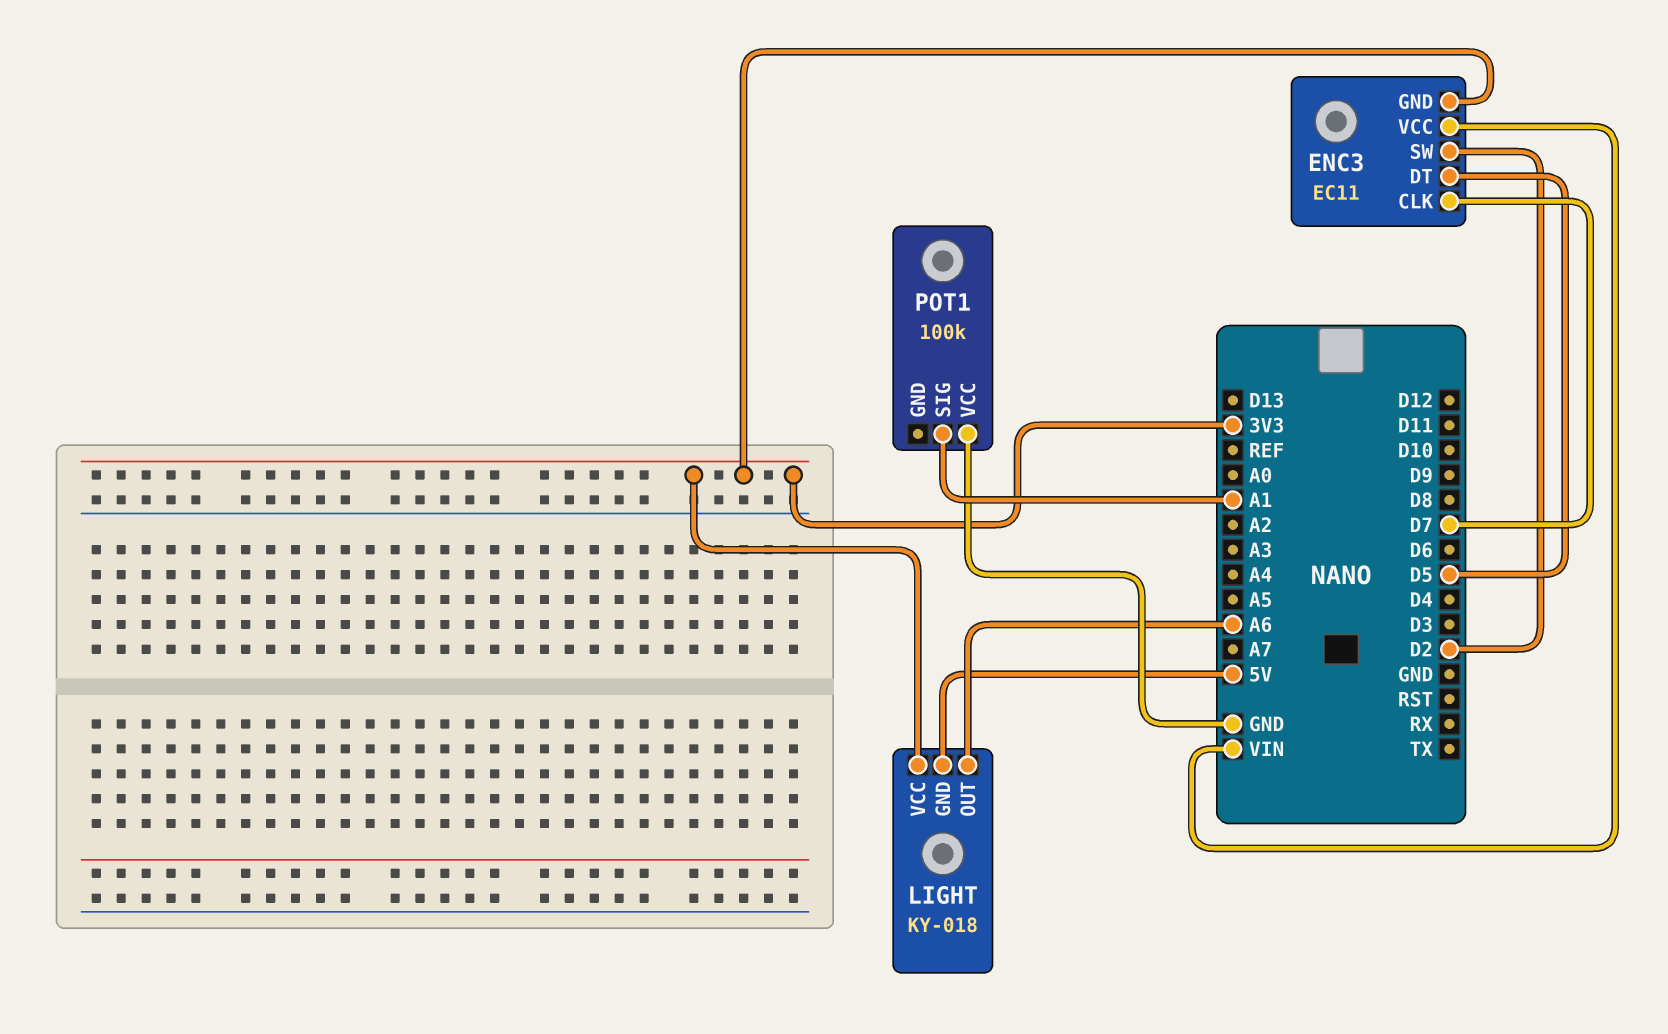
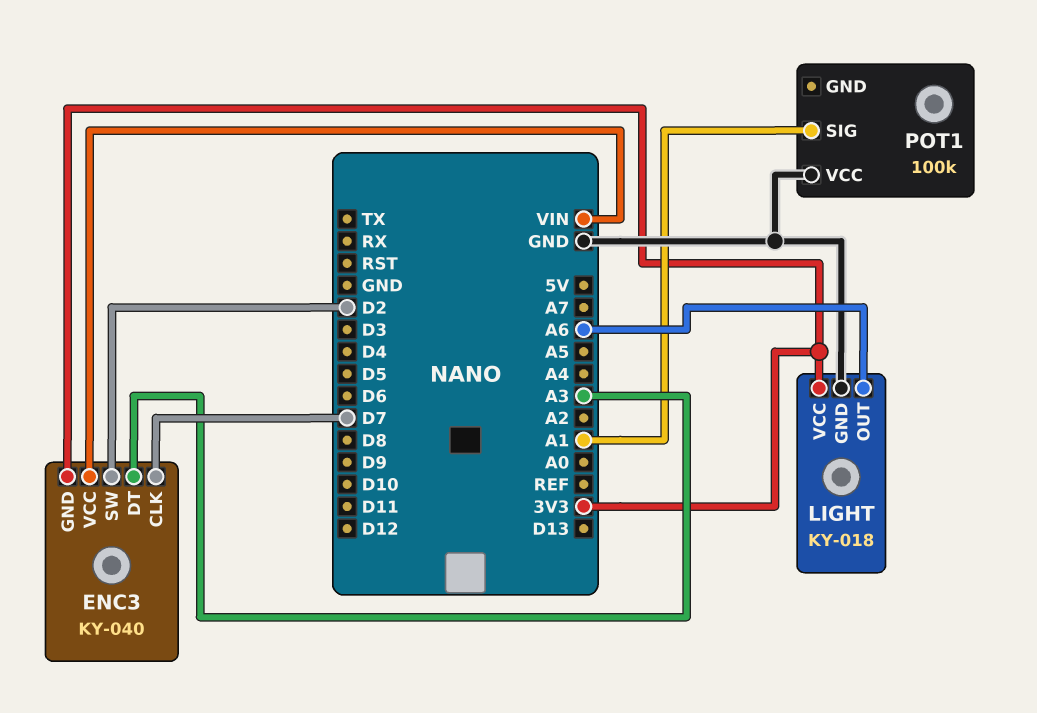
ENC3: EC11 -> KY-040
ENC3 pin DT: D5 -> A3
LIGHT pin GND: 5V -> GND

